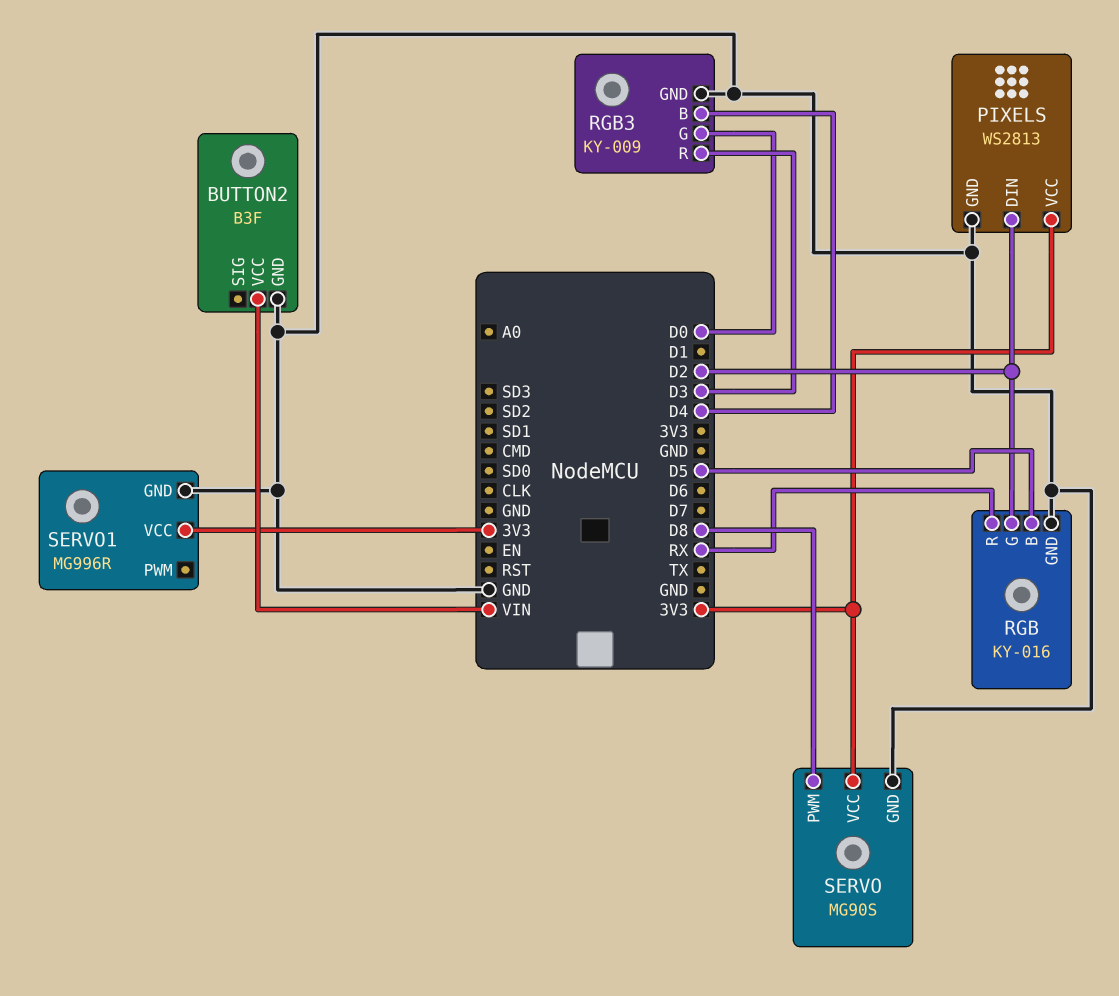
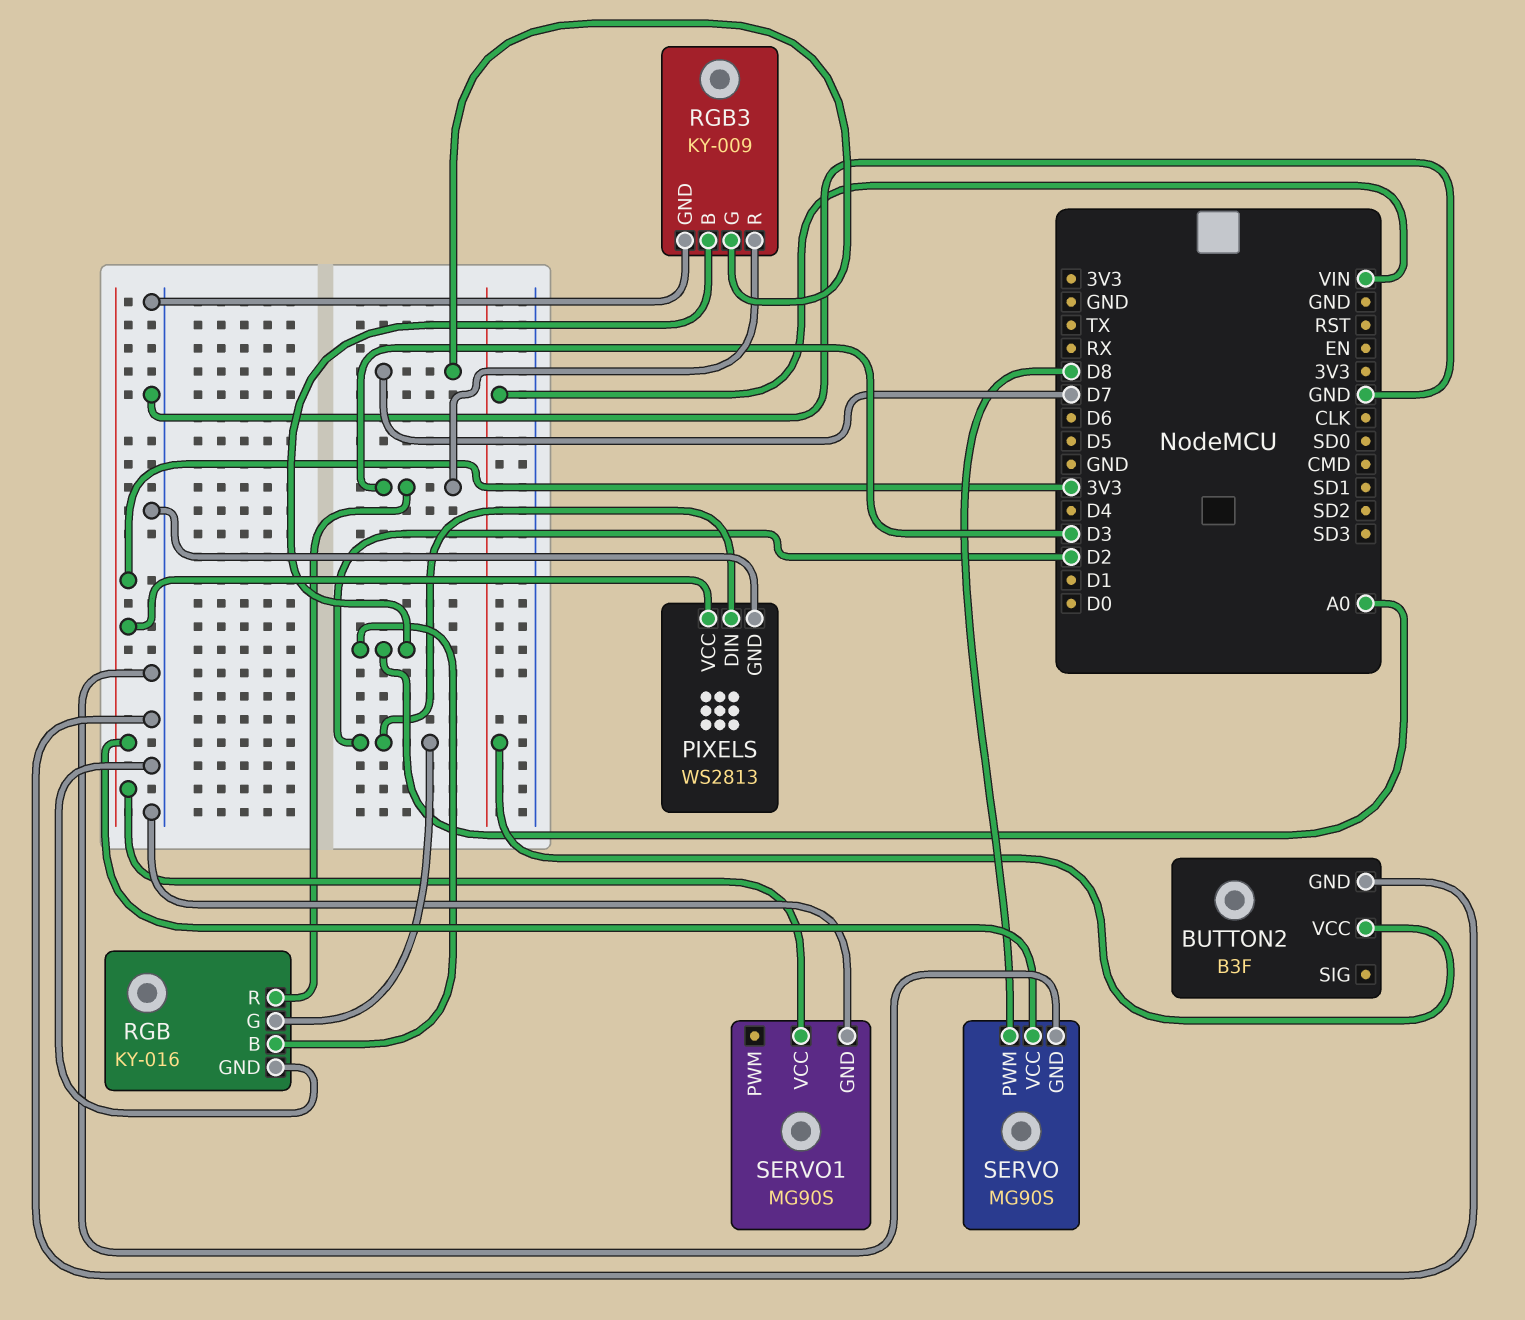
RGB pin B: D5 -> A0
RGB pin R: RX -> D3
RGB3 pin B: D4 -> A0
RGB3 pin G: D0 -> D7
SERVO1: MG996R -> MG90S

